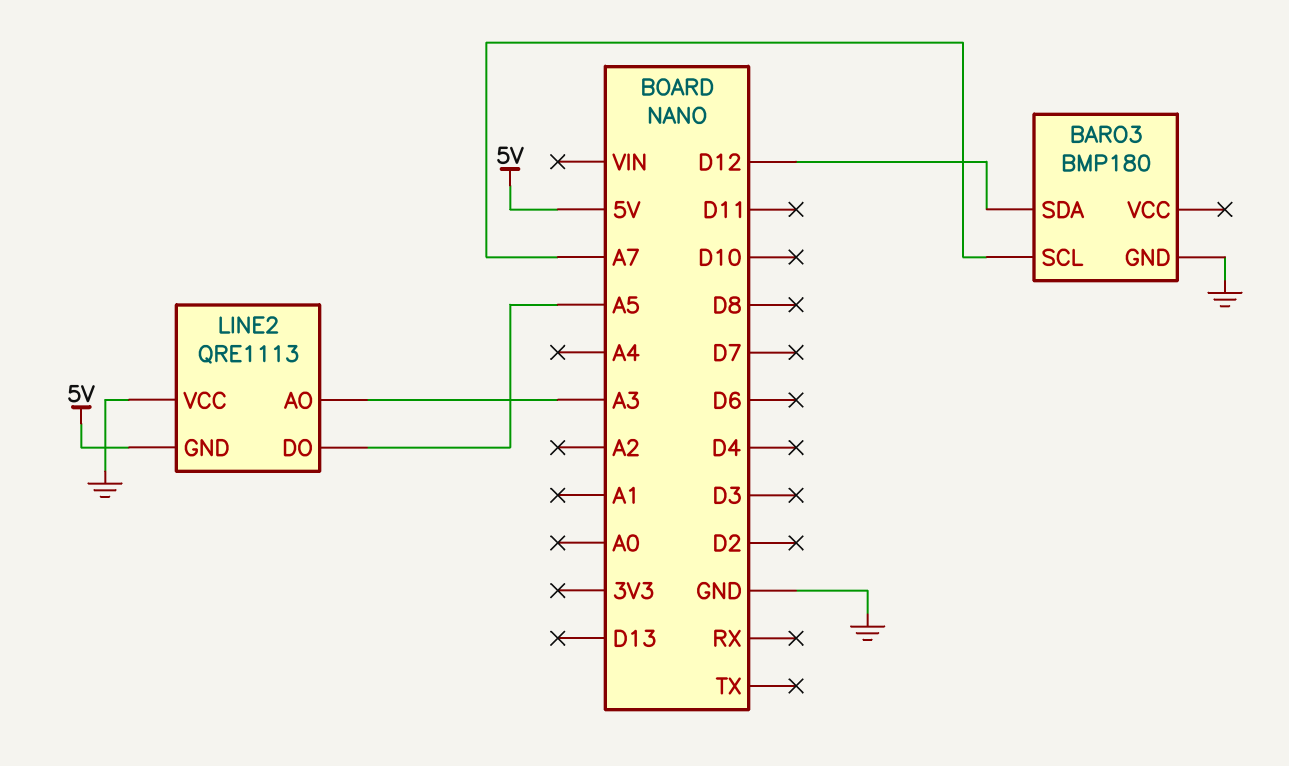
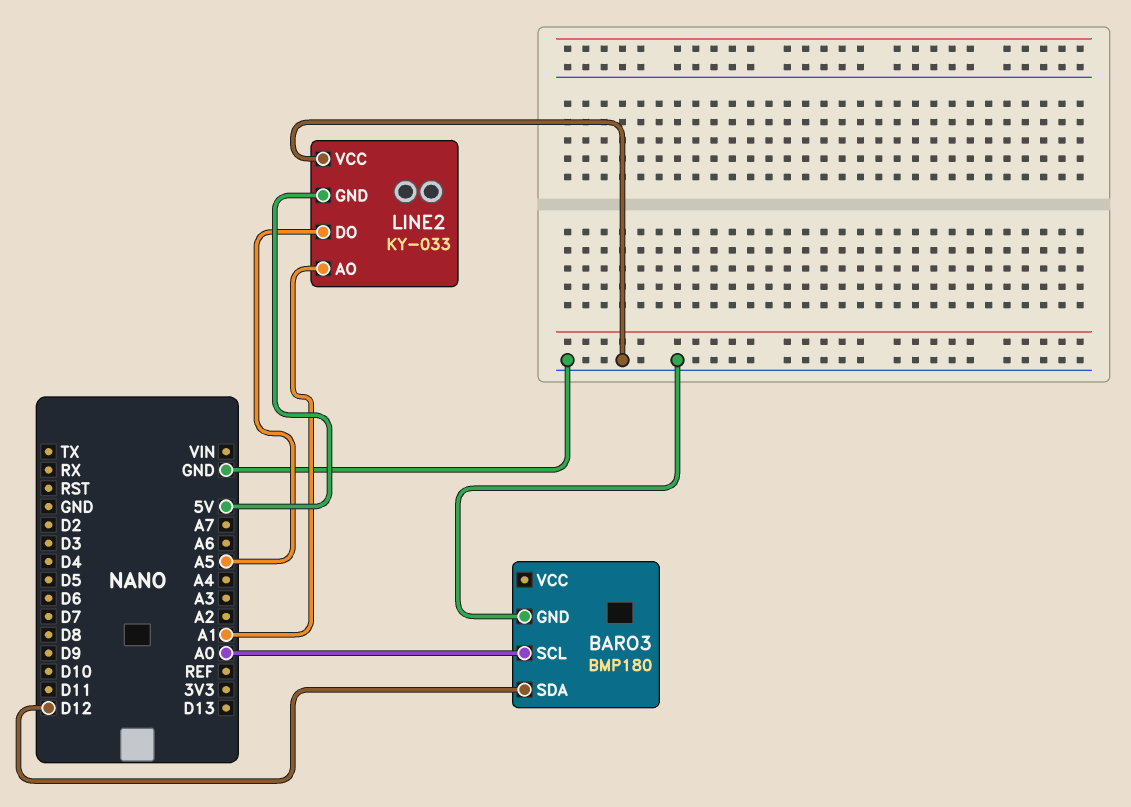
BARO3 pin SCL: A7 -> A0
LINE2: QRE1113 -> KY-033
LINE2 pin AO: A3 -> A1

